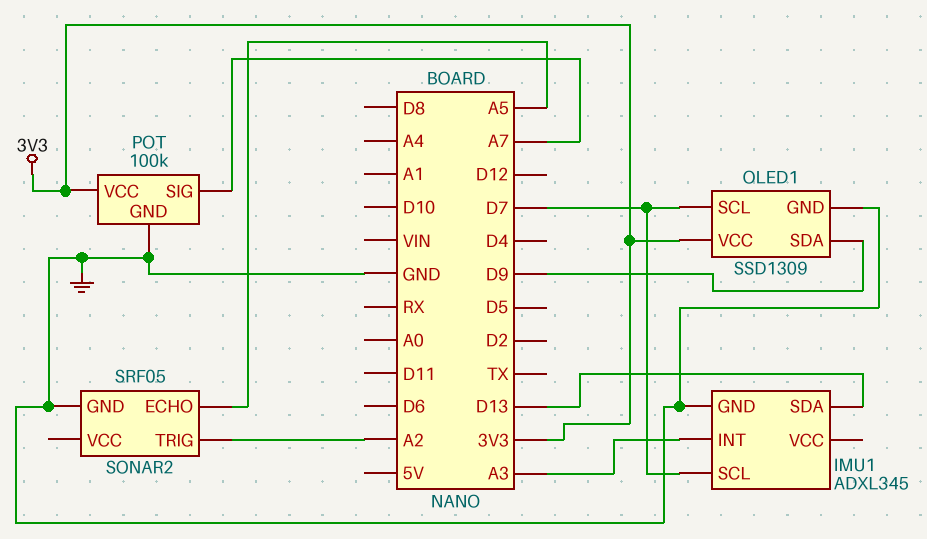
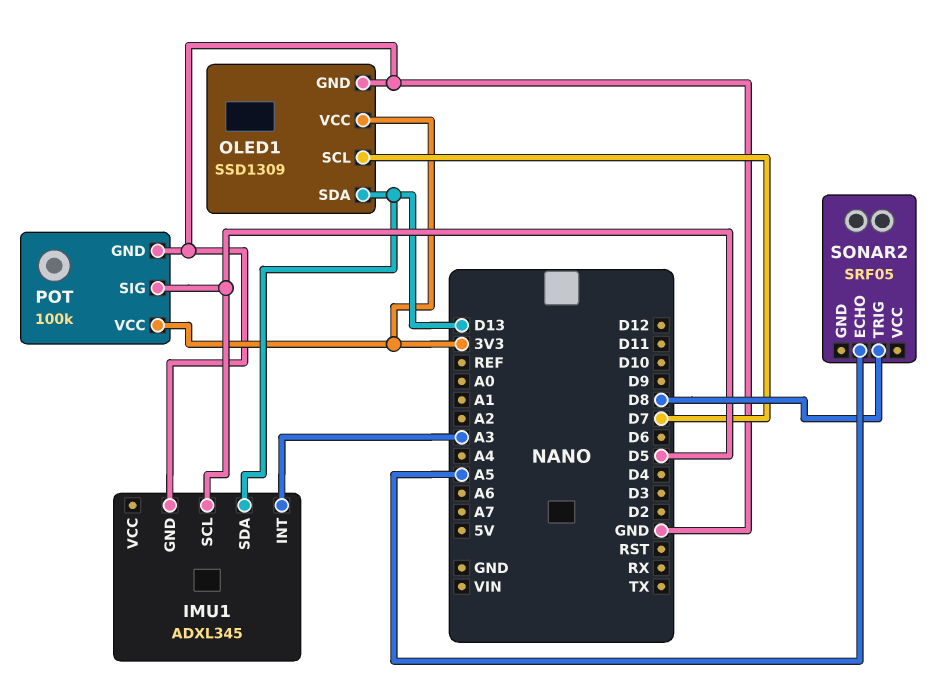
IMU1 pin SCL: D7 -> D5
OLED1 pin SDA: D9 -> D13
POT pin SIG: A7 -> D5
SONAR2 pin GND: GND -> none
SONAR2 pin TRIG: A2 -> D8

